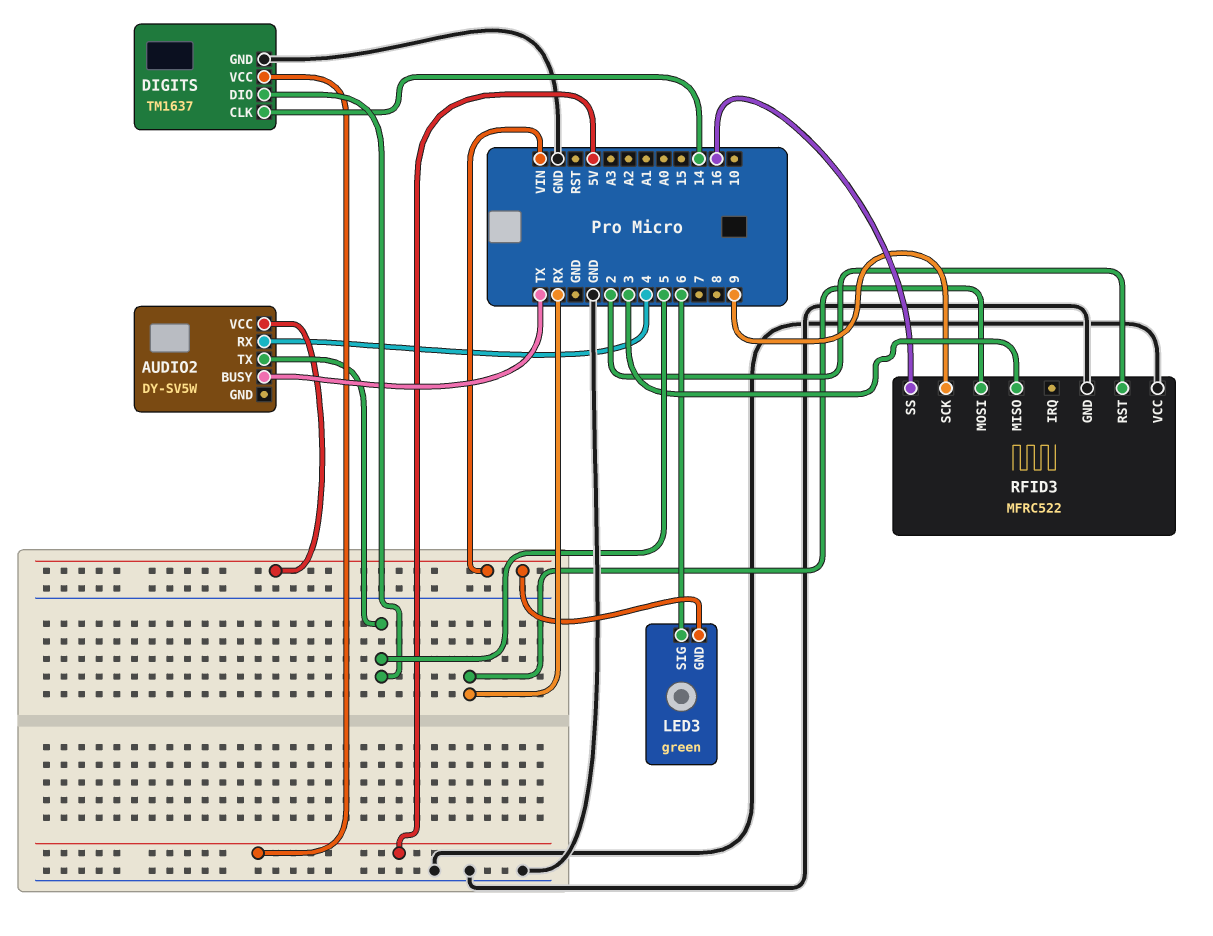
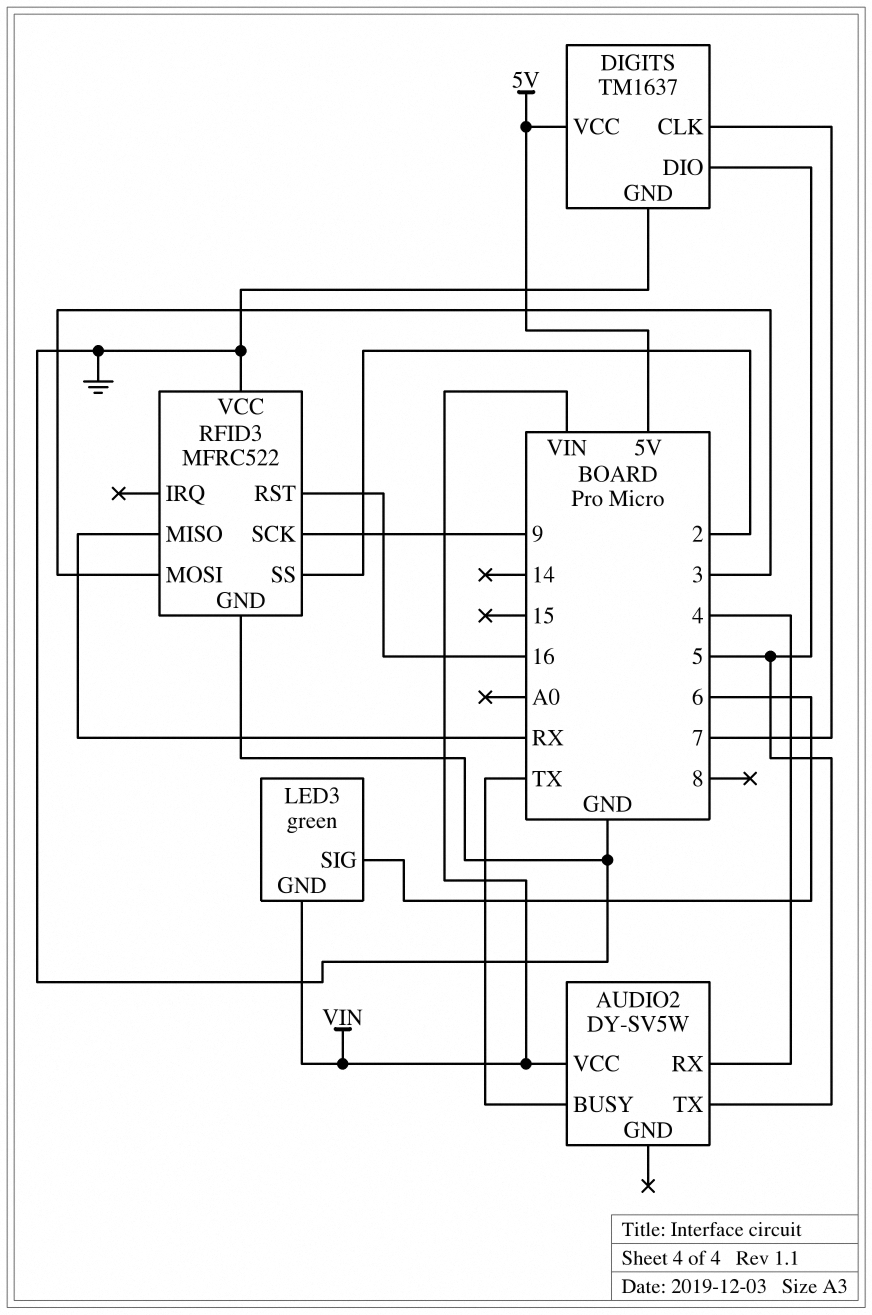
DIGITS pin CLK: 14 -> 7
RFID3 pin MISO: 3 -> RX
RFID3 pin MOSI: RX -> 3
RFID3 pin RST: 2 -> 16
RFID3 pin SS: 16 -> 2

